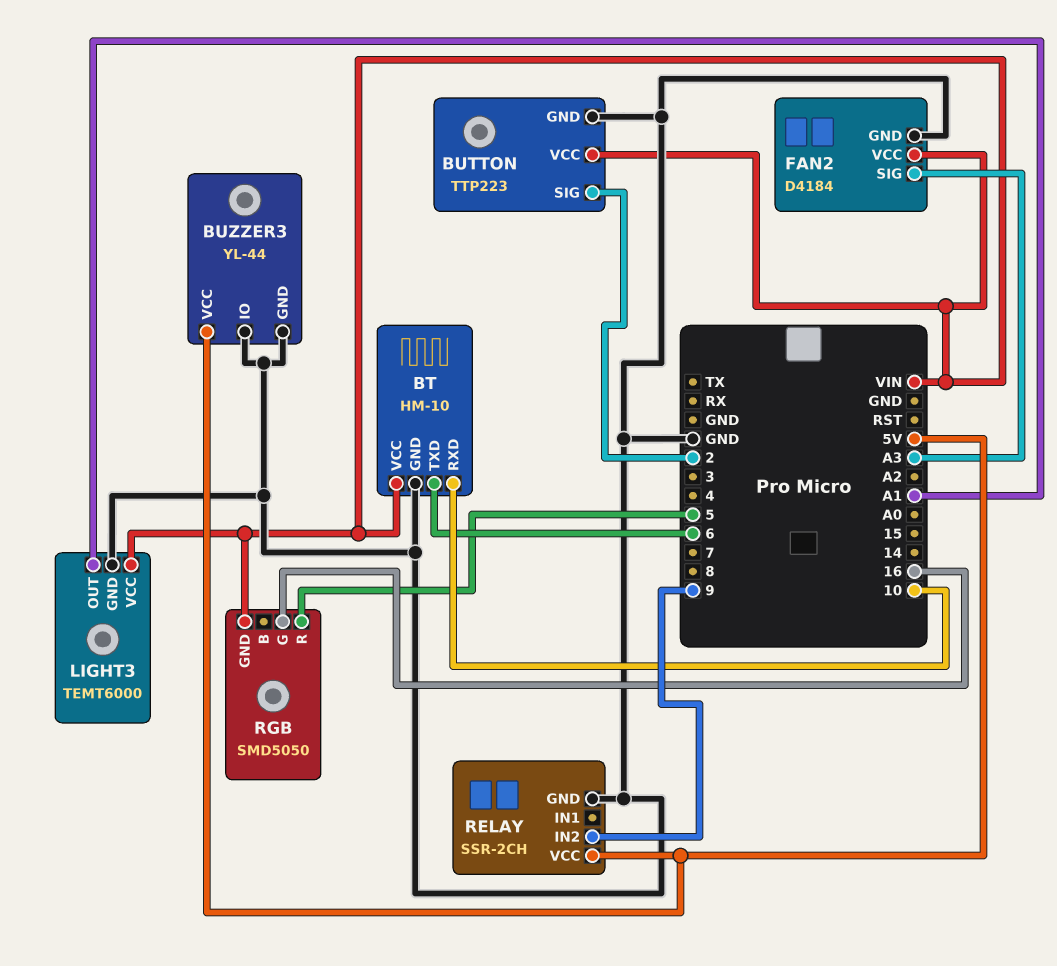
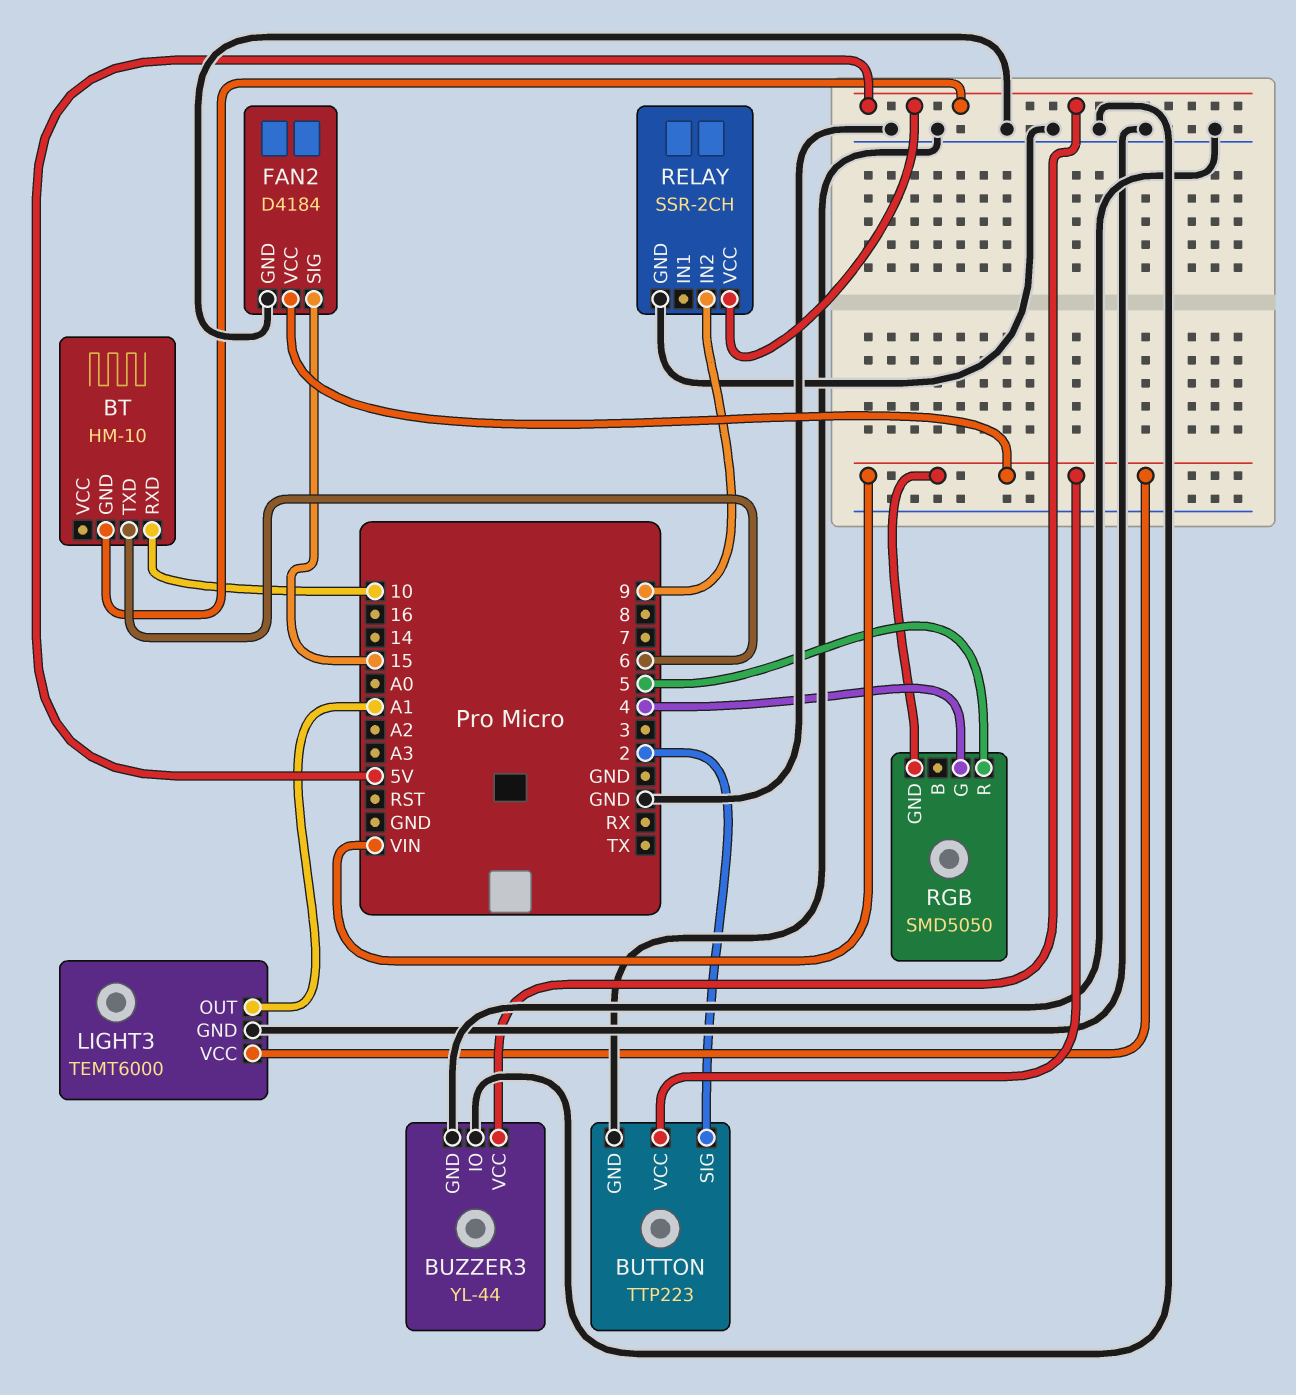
BT pin GND: GND -> 5V
BT pin VCC: VIN -> none
FAN2 pin SIG: A3 -> 15
RGB pin G: 16 -> 4

